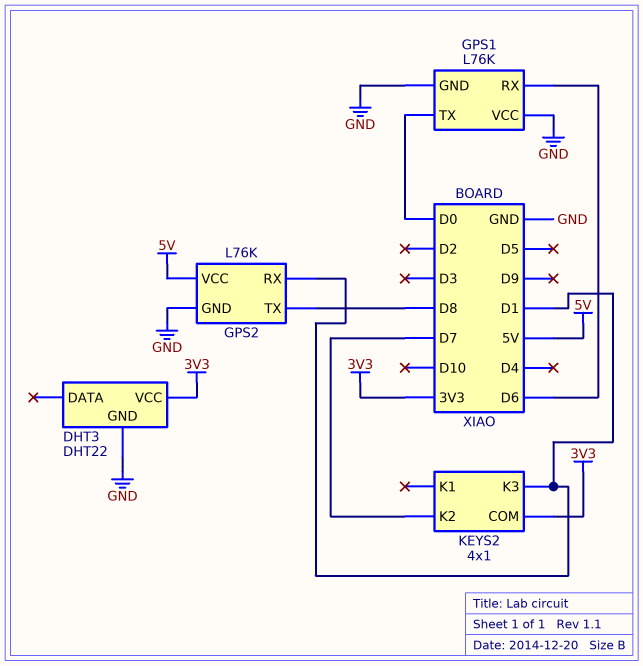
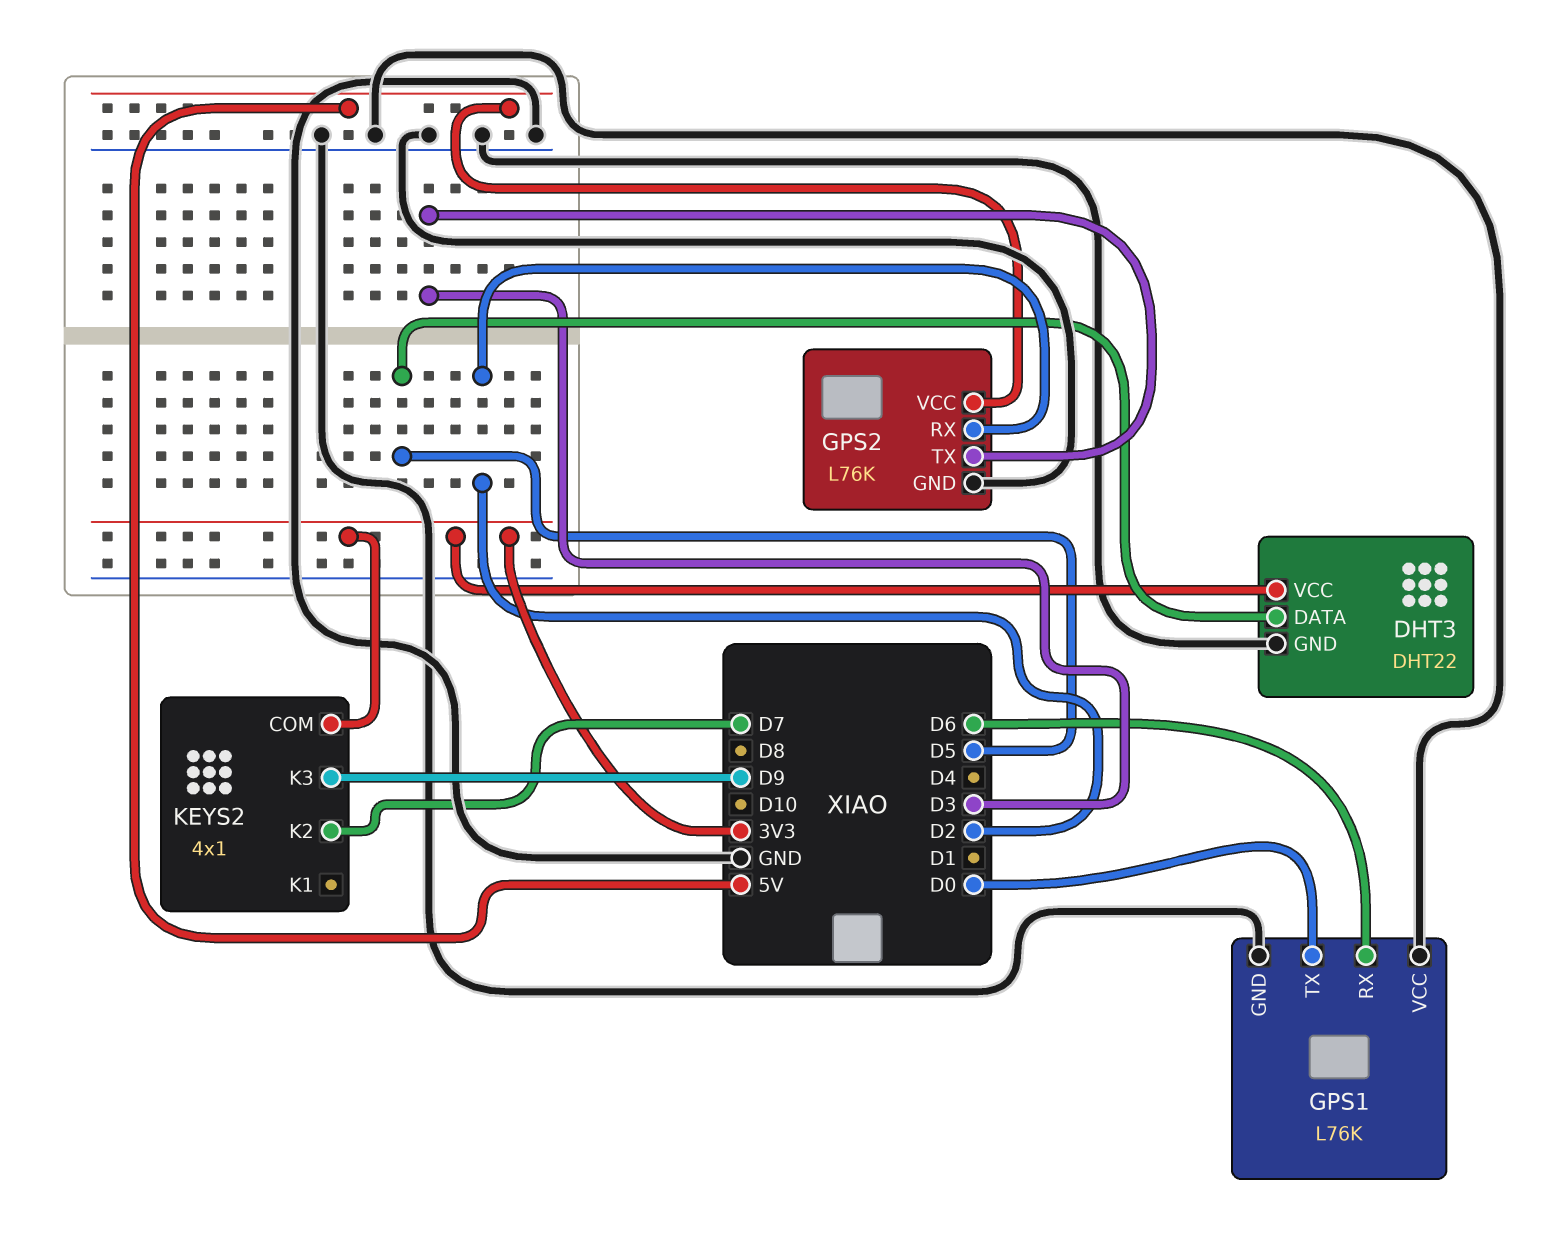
DHT3 pin DATA: none -> D5
GPS2 pin RX: D1 -> D2
GPS2 pin TX: D8 -> D3
KEYS2 pin K3: D1 -> D9

